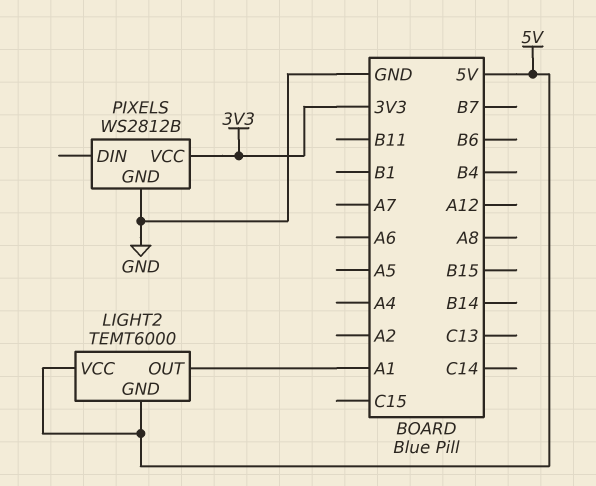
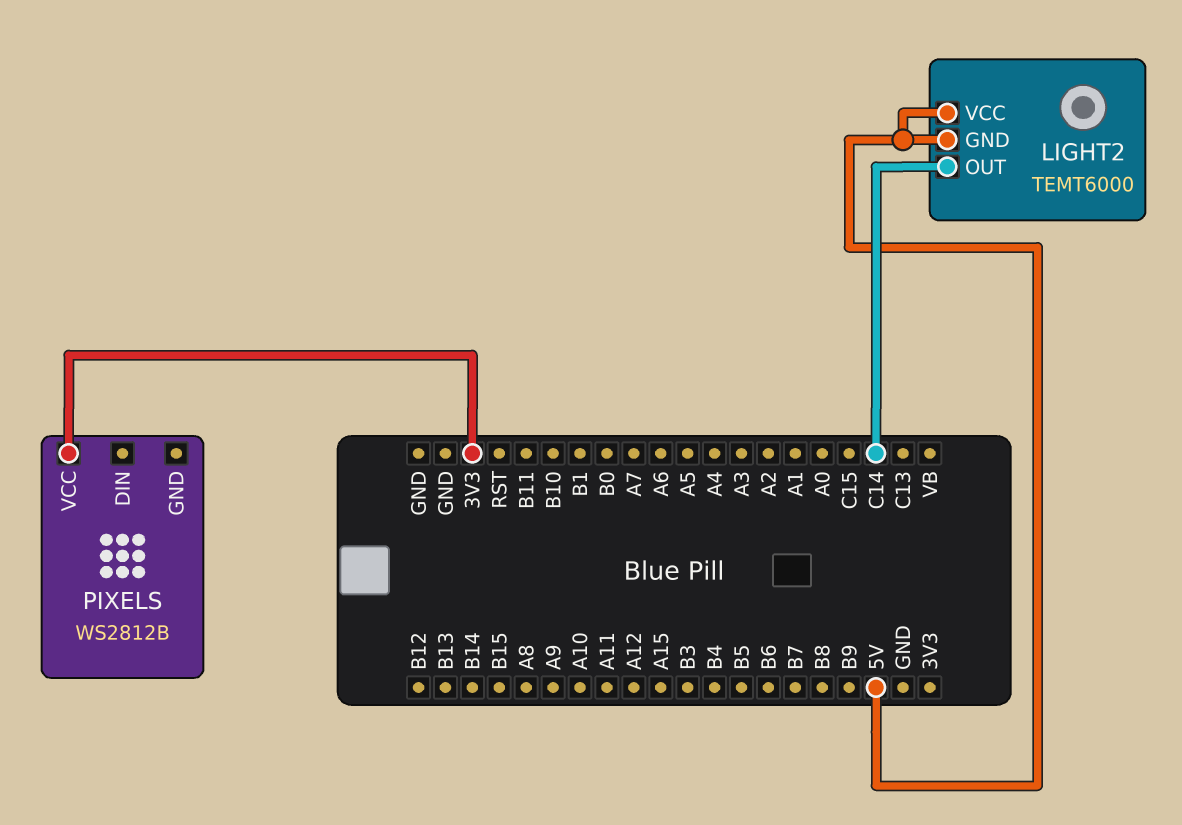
LIGHT2 pin OUT: A1 -> C14
PIXELS pin GND: GND -> none

